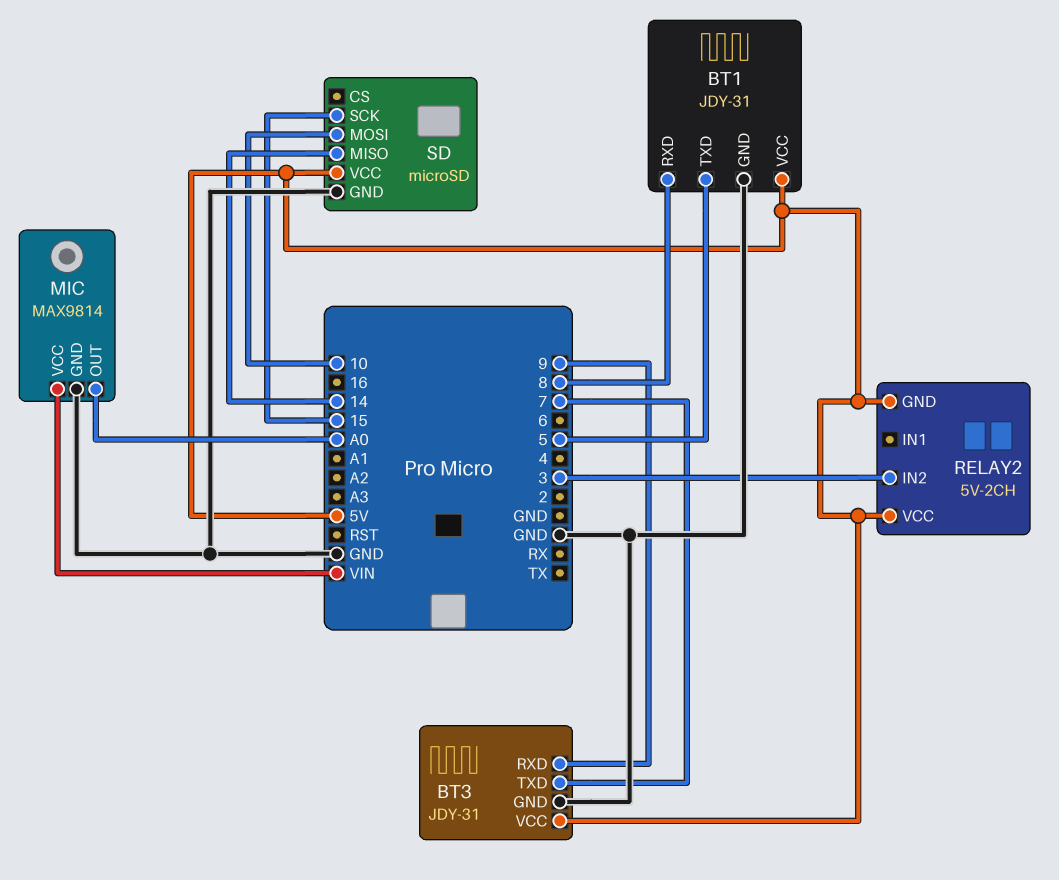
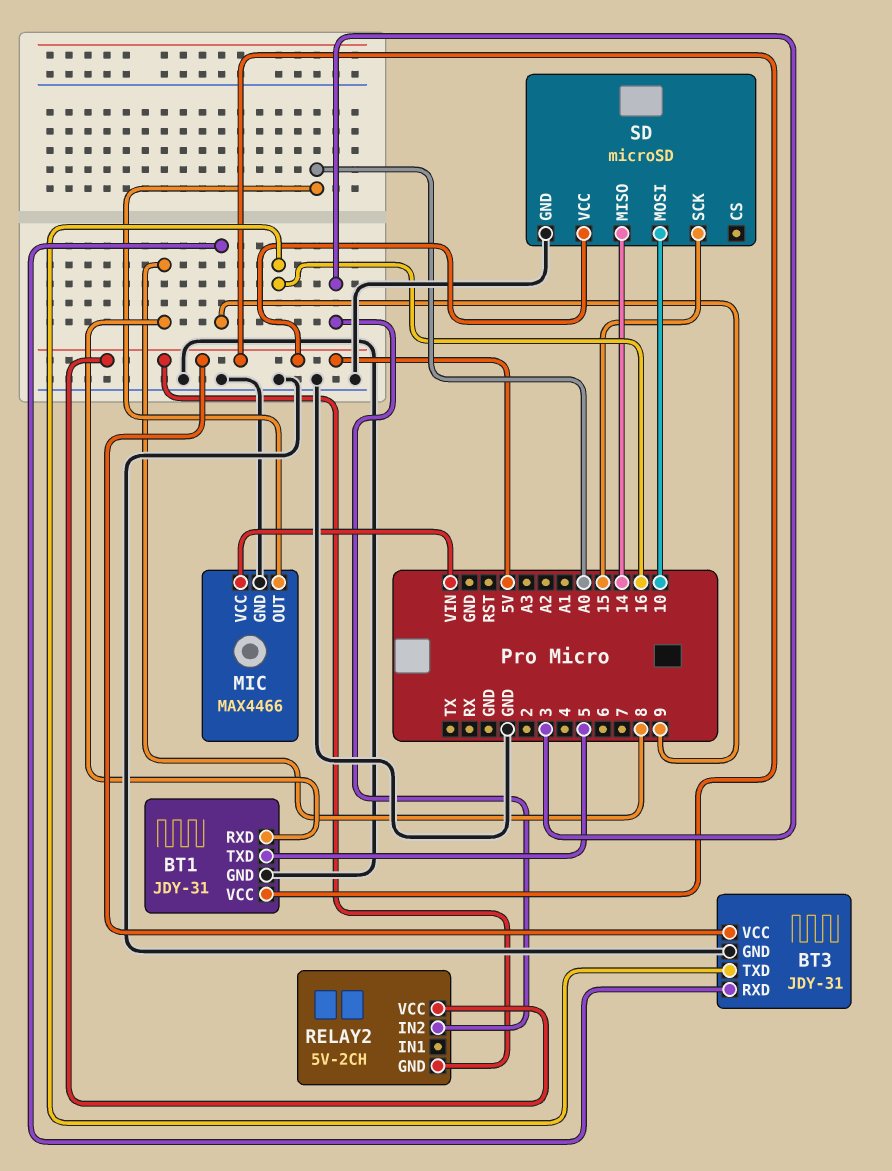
BT3 pin TXD: 7 -> 16
MIC: MAX9814 -> MAX4466

